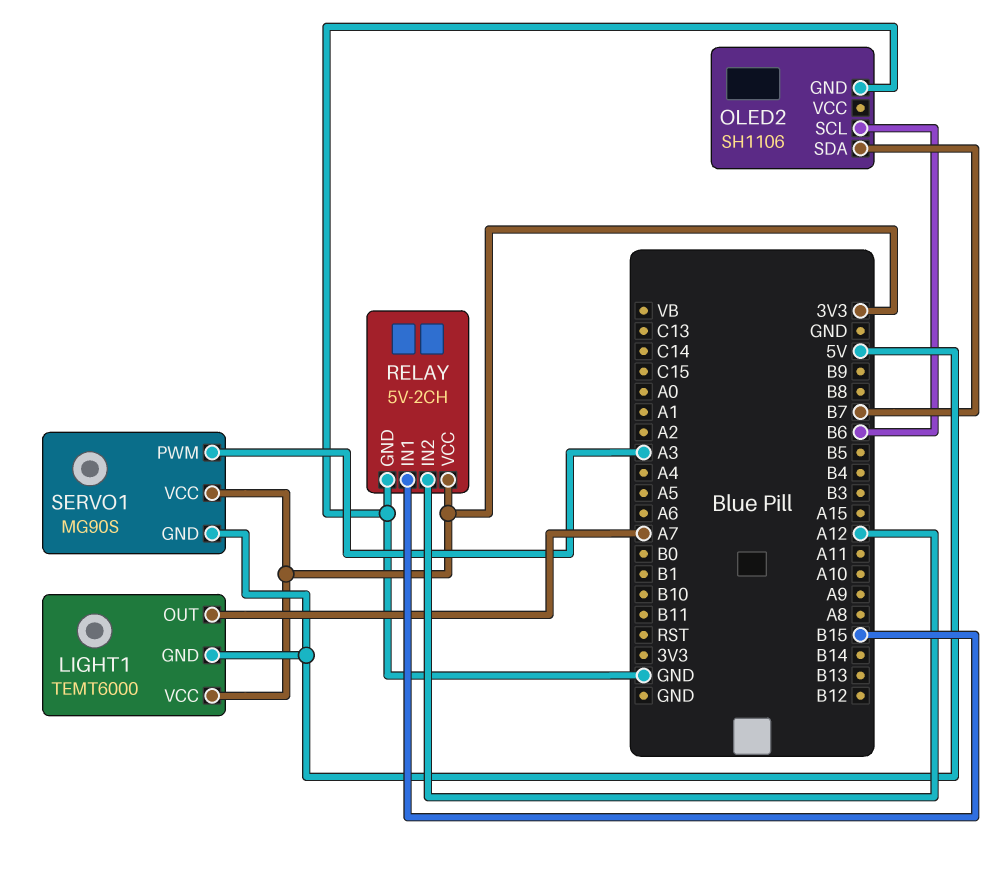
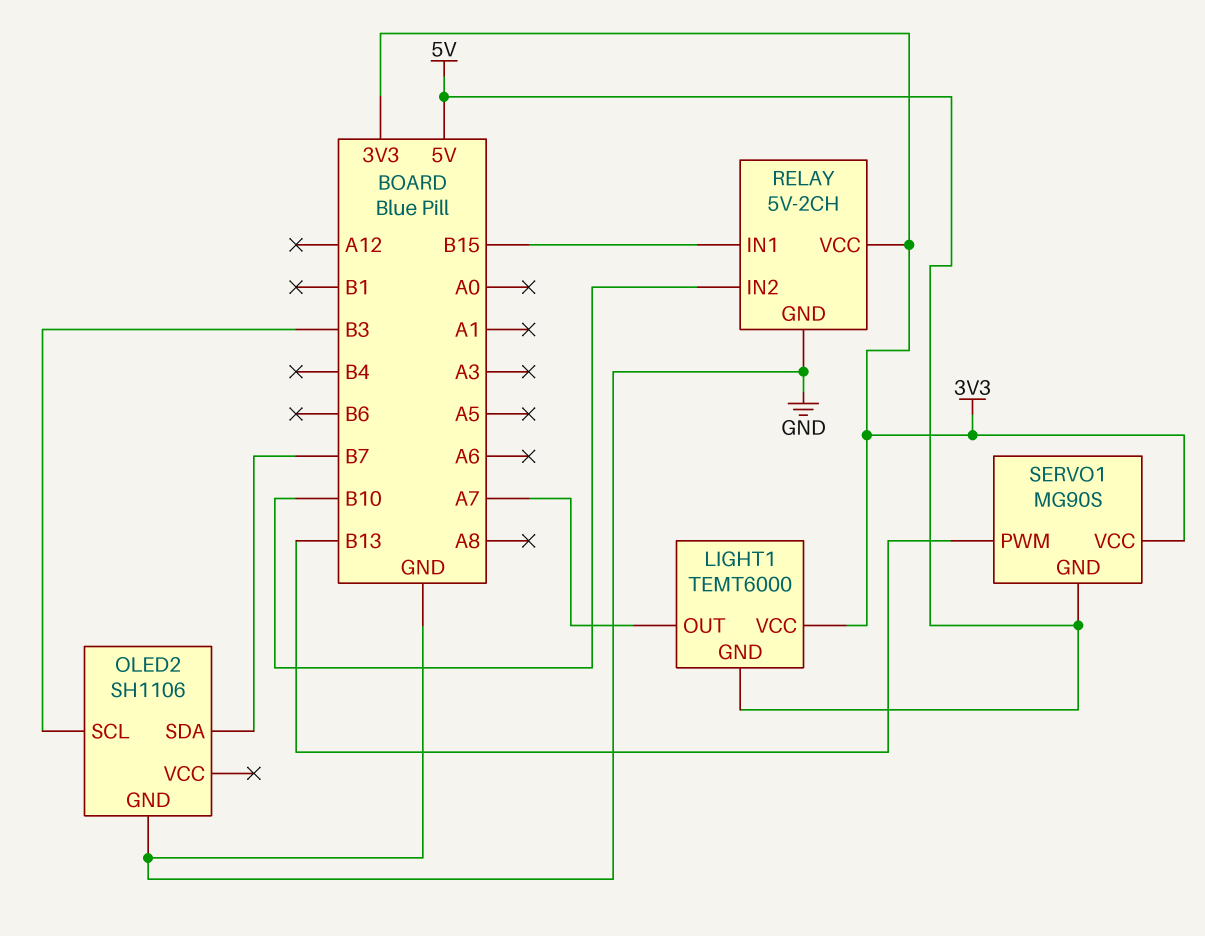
OLED2 pin SCL: B6 -> B3
RELAY pin IN2: A12 -> B10
SERVO1 pin PWM: A3 -> B13

